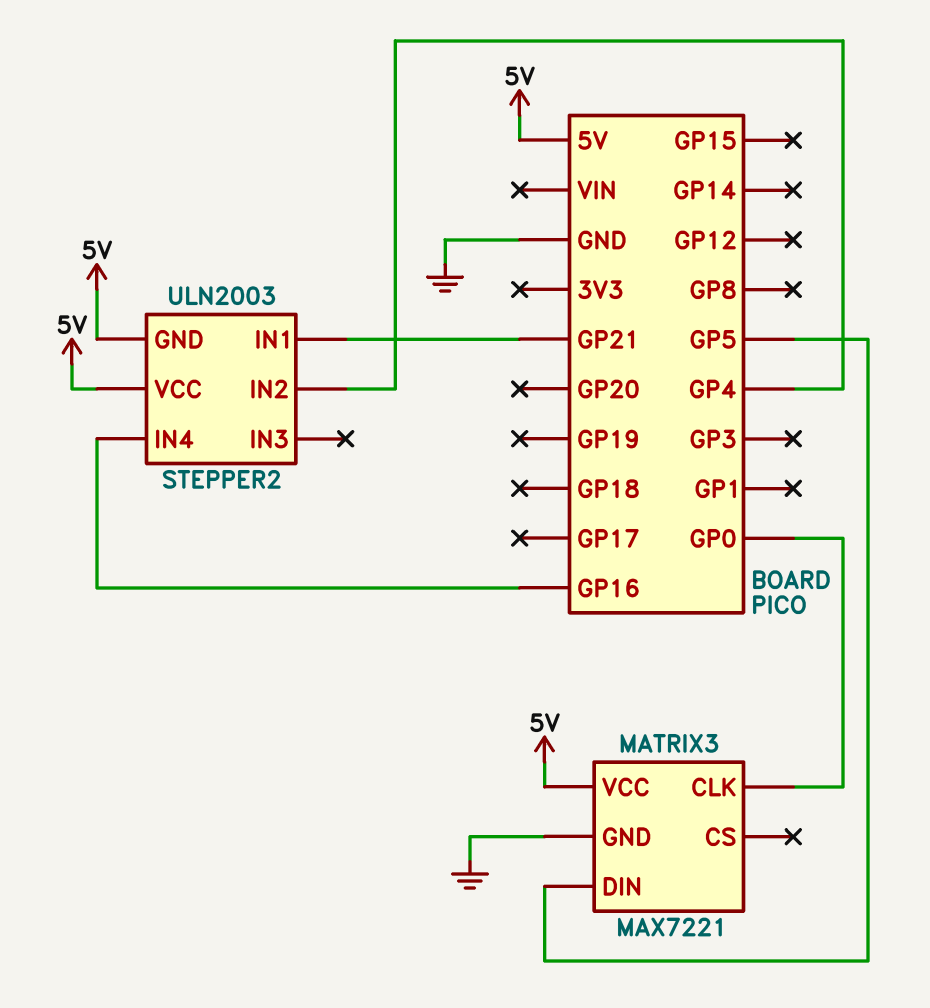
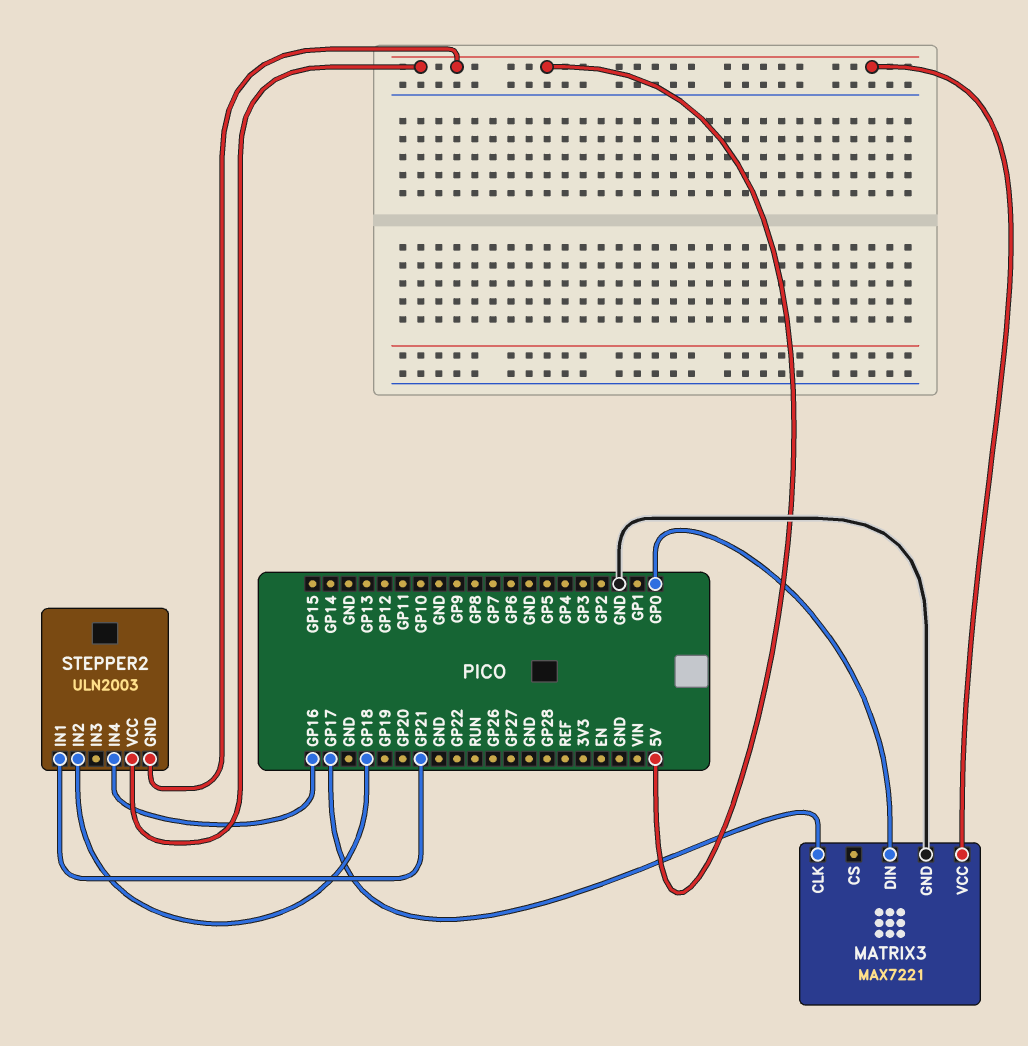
MATRIX3 pin CLK: GP0 -> GP17
MATRIX3 pin DIN: GP5 -> GP0
STEPPER2 pin IN2: GP4 -> GP18

